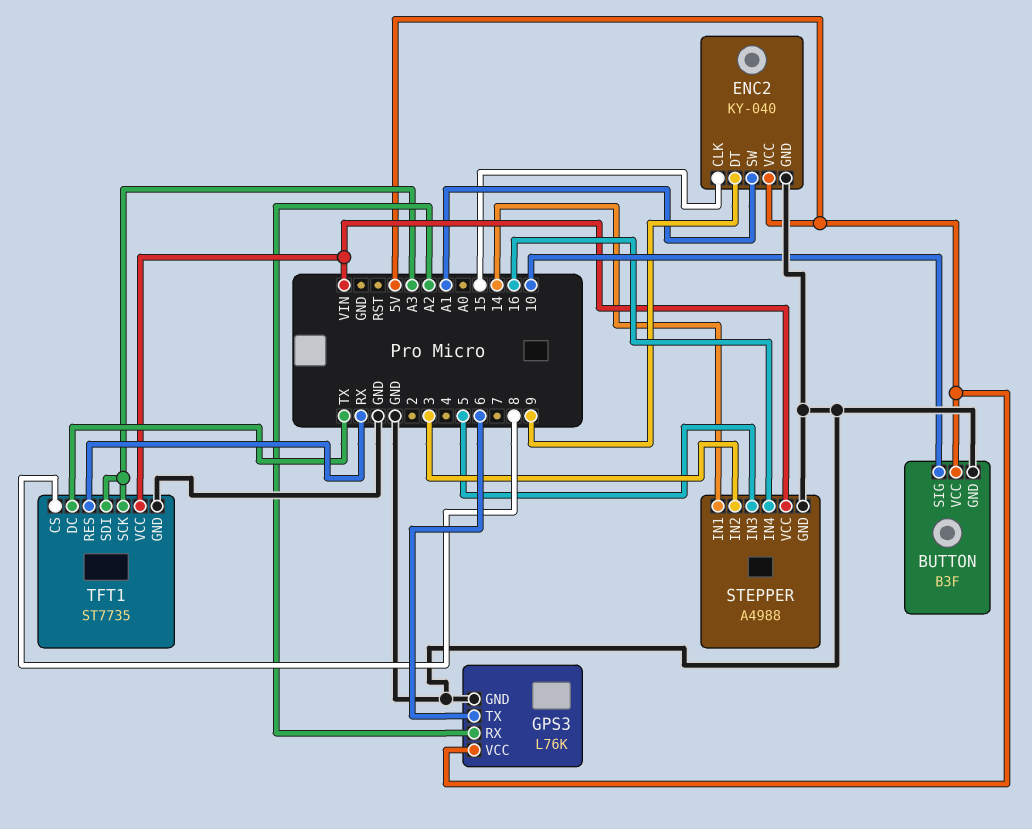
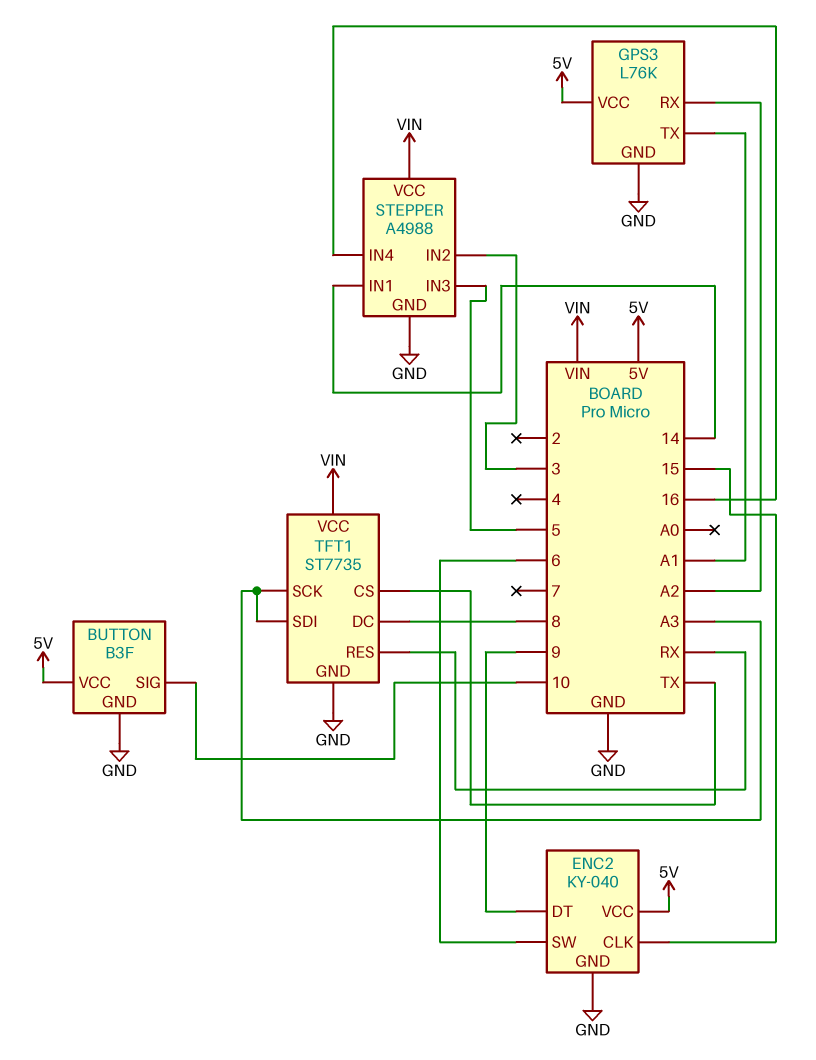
ENC2 pin SW: A1 -> 6
GPS3 pin TX: 6 -> A1
TFT1 pin CS: 8 -> TX
TFT1 pin DC: TX -> 8

